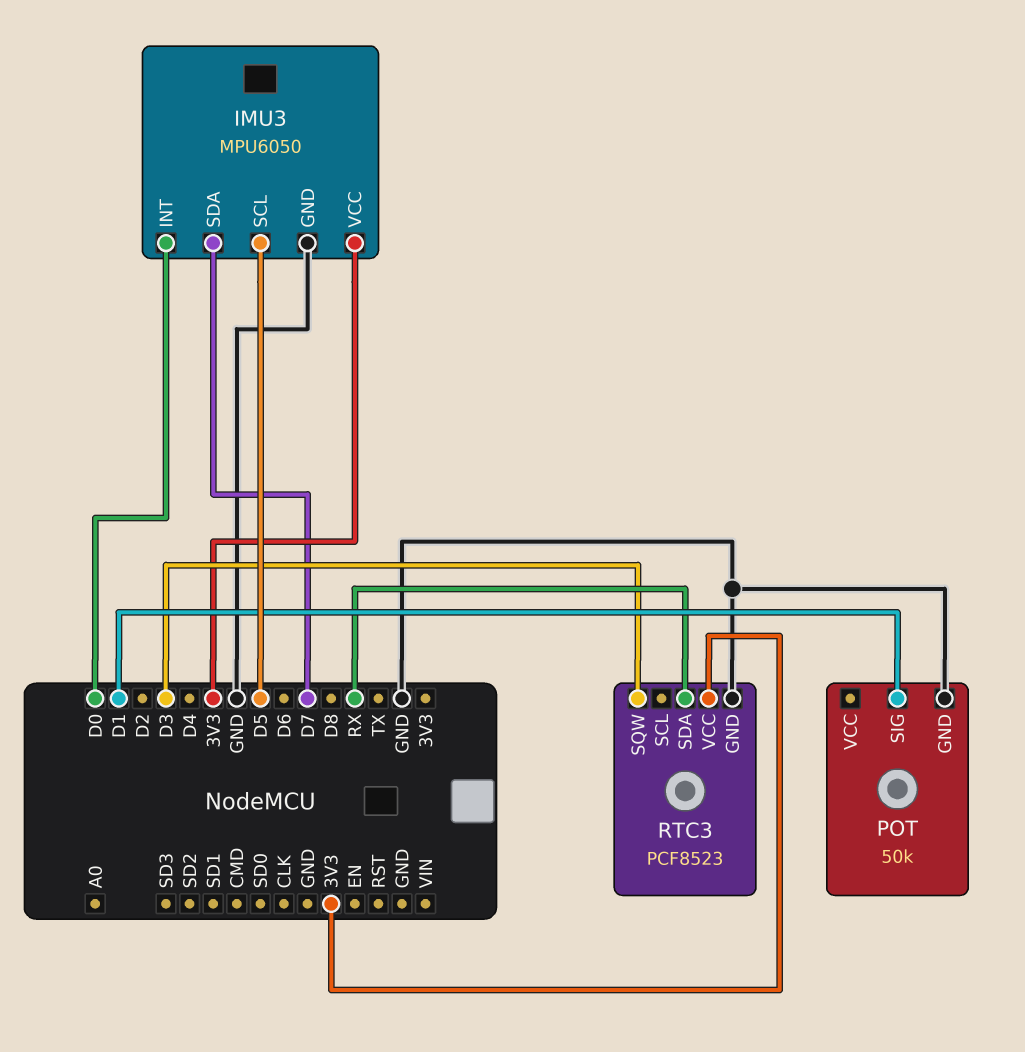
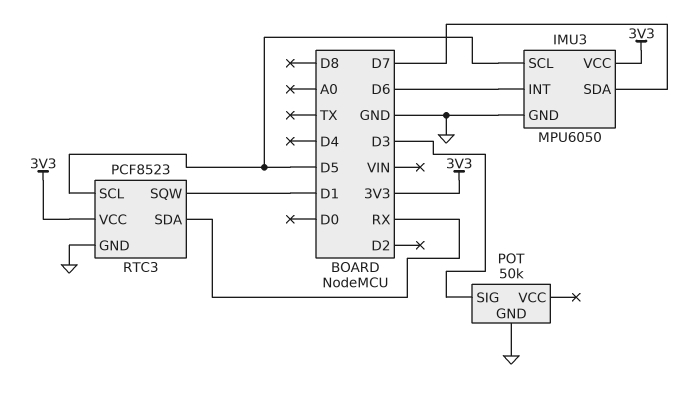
IMU3 pin INT: D0 -> D6
POT pin SIG: D1 -> D3
RTC3 pin SCL: none -> D5
RTC3 pin SQW: D3 -> D1

